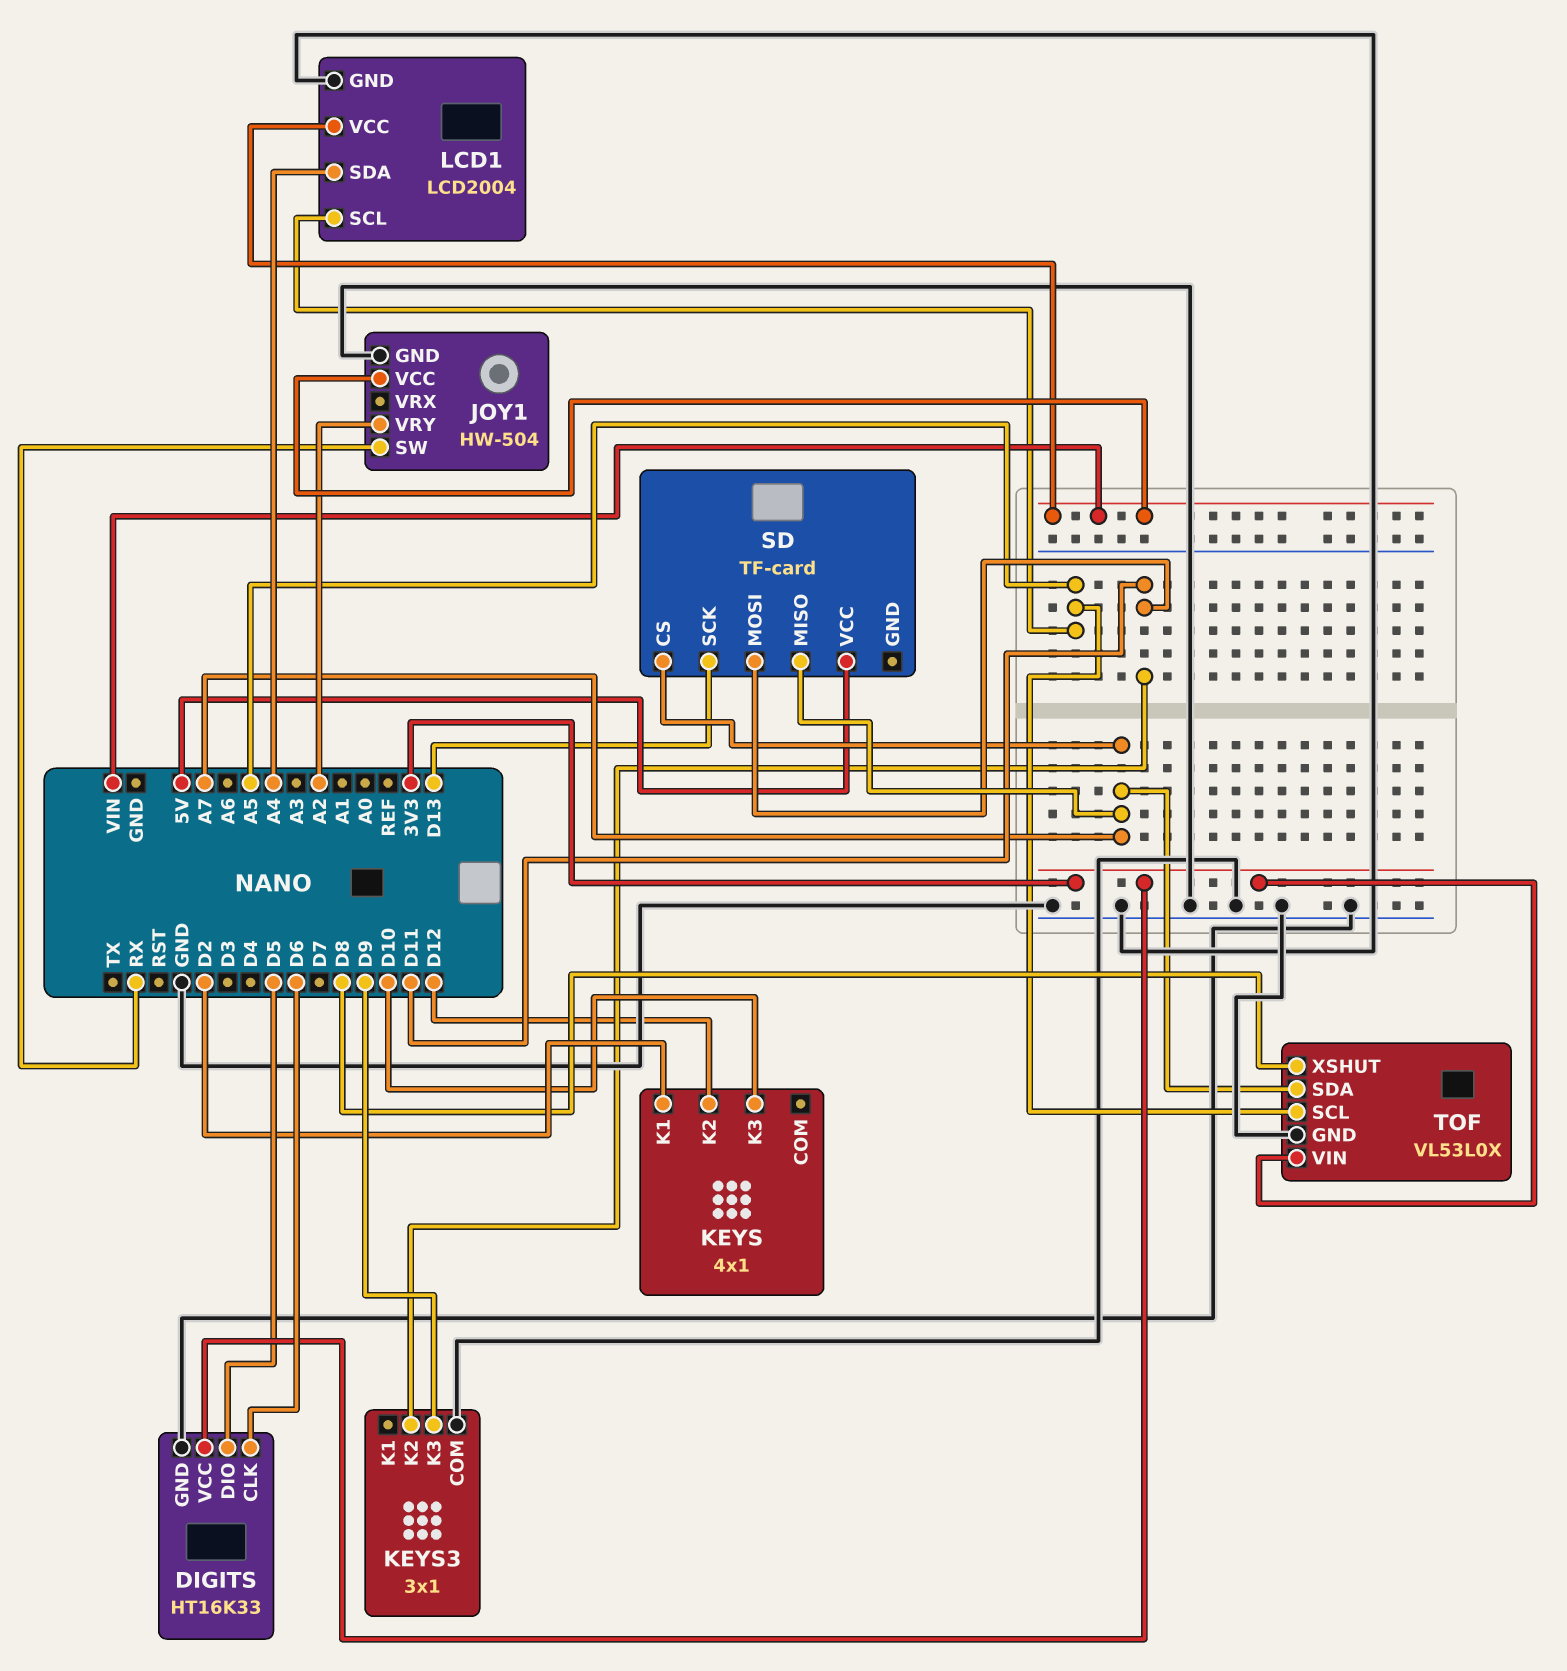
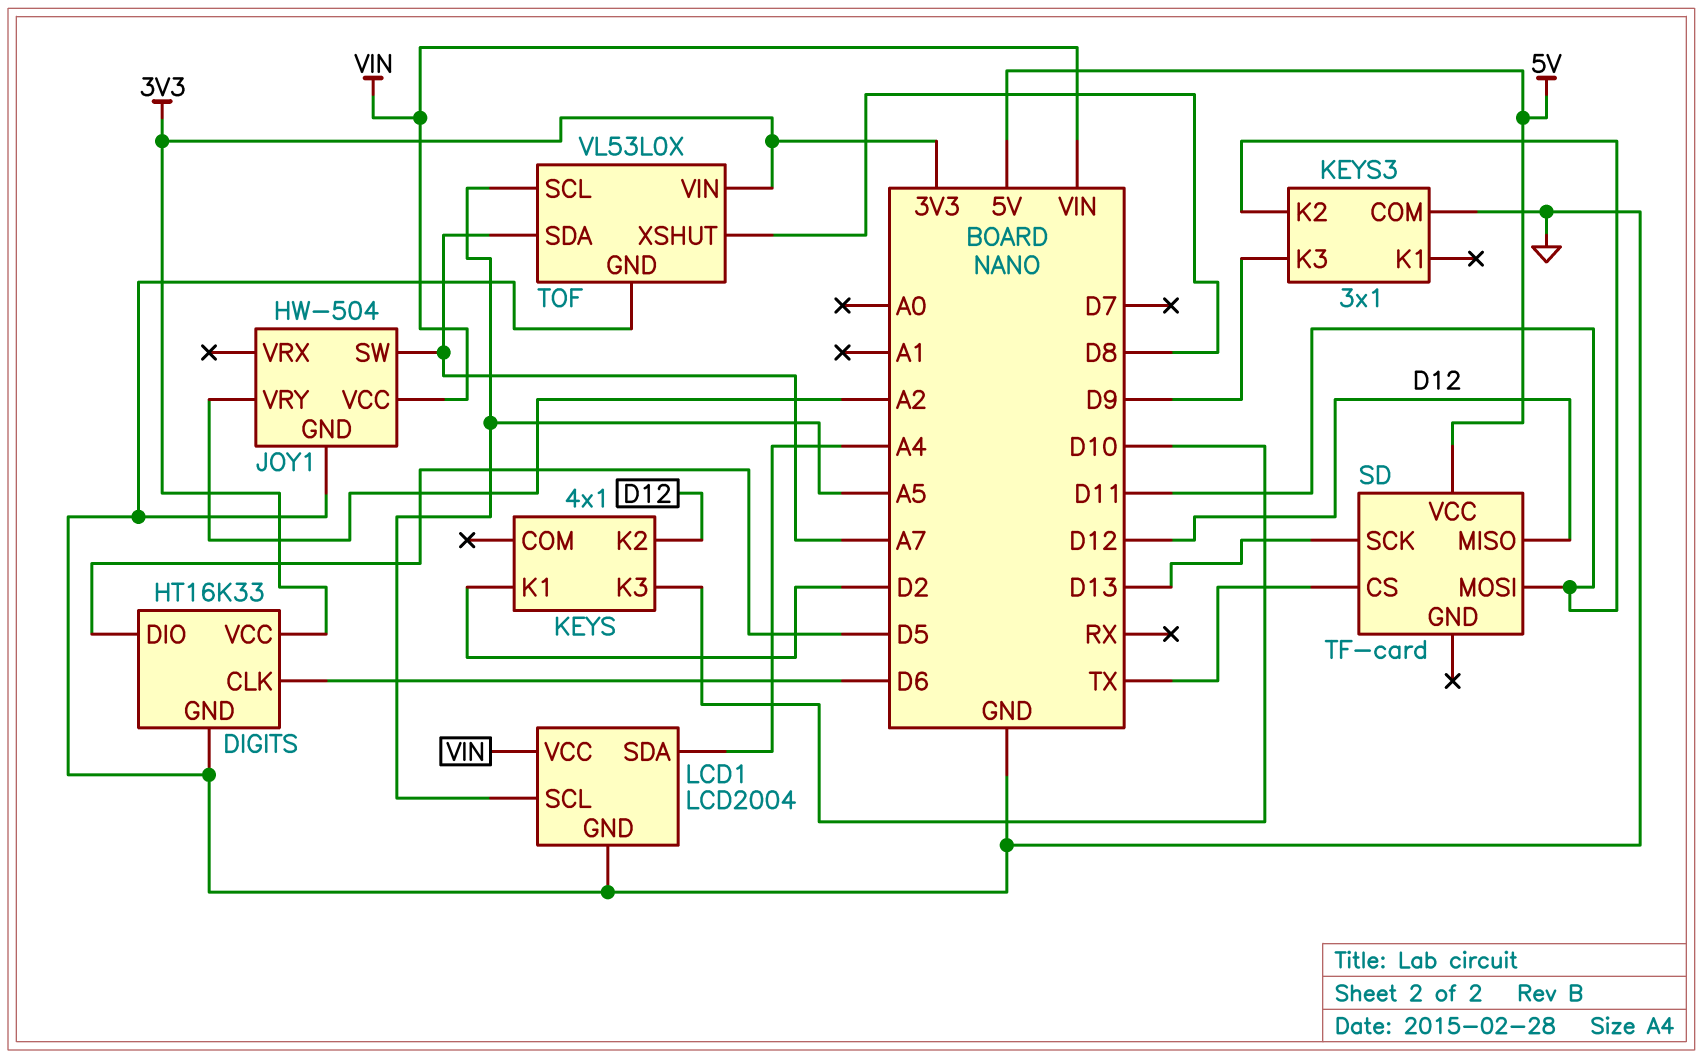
JOY1 pin SW: RX -> A7
SD pin CS: A7 -> TX
SD pin MISO: A7 -> D12

